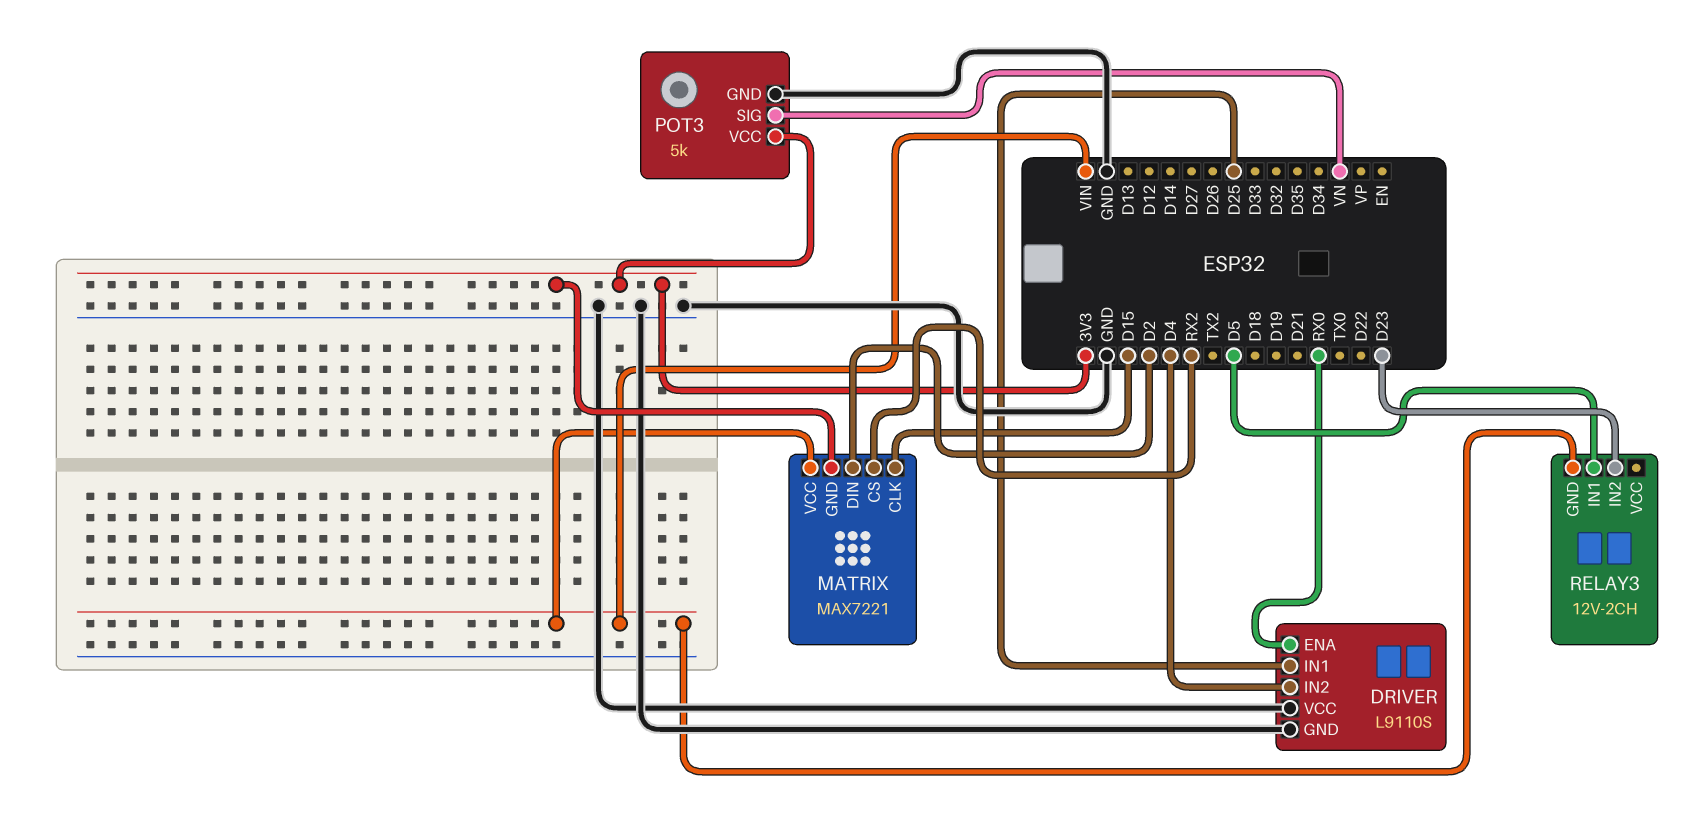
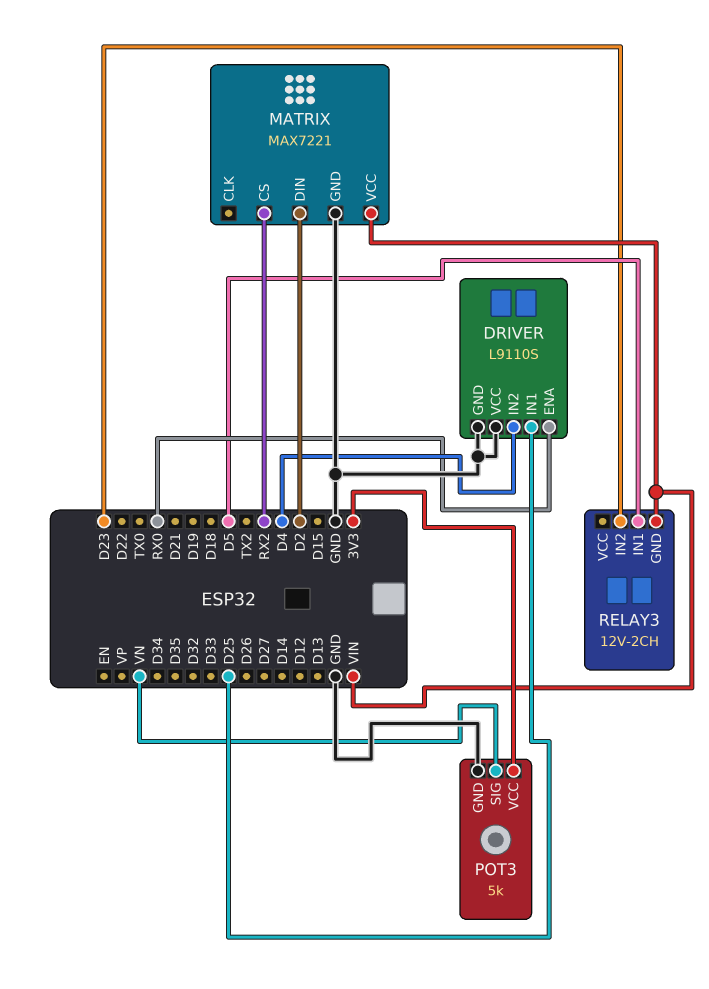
MATRIX pin CLK: D15 -> none
MATRIX pin GND: 3V3 -> GND

